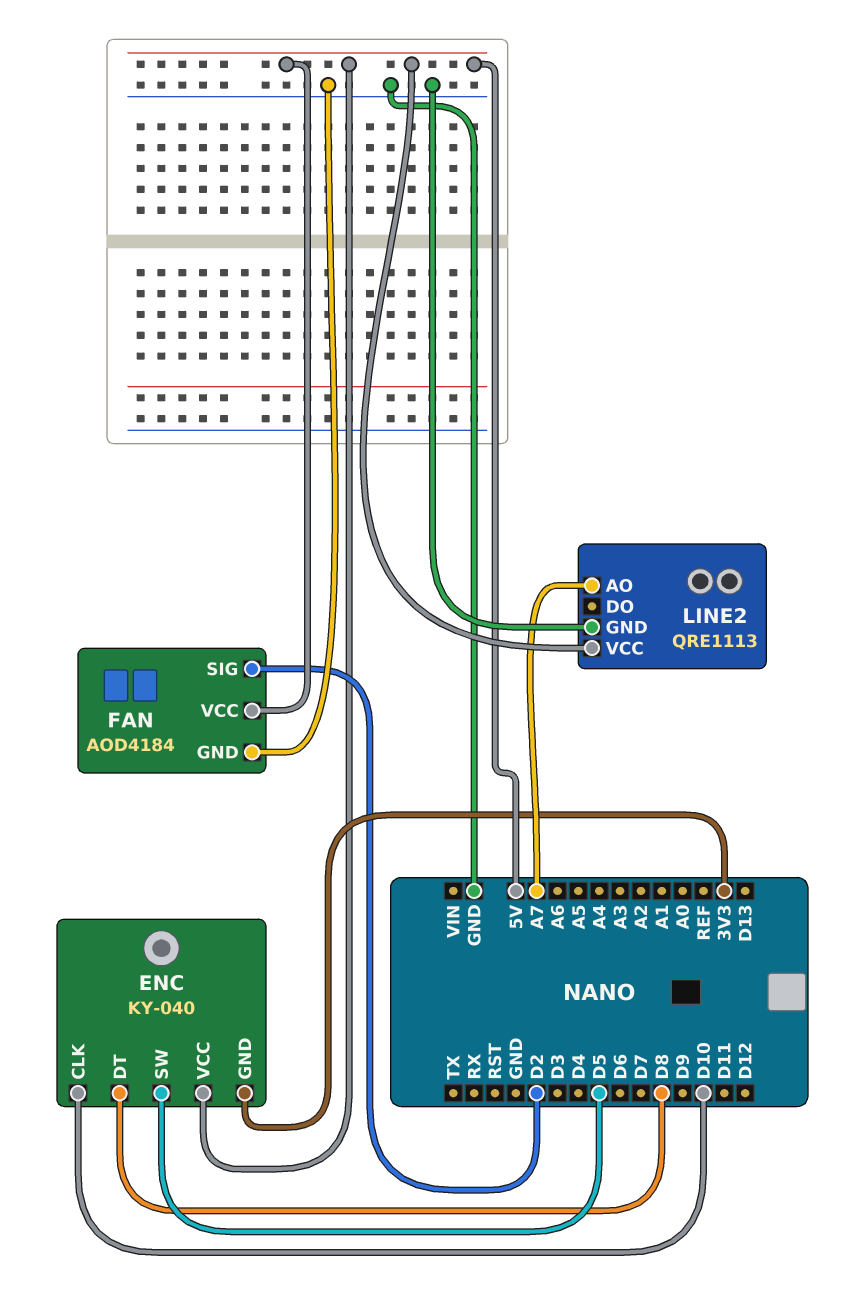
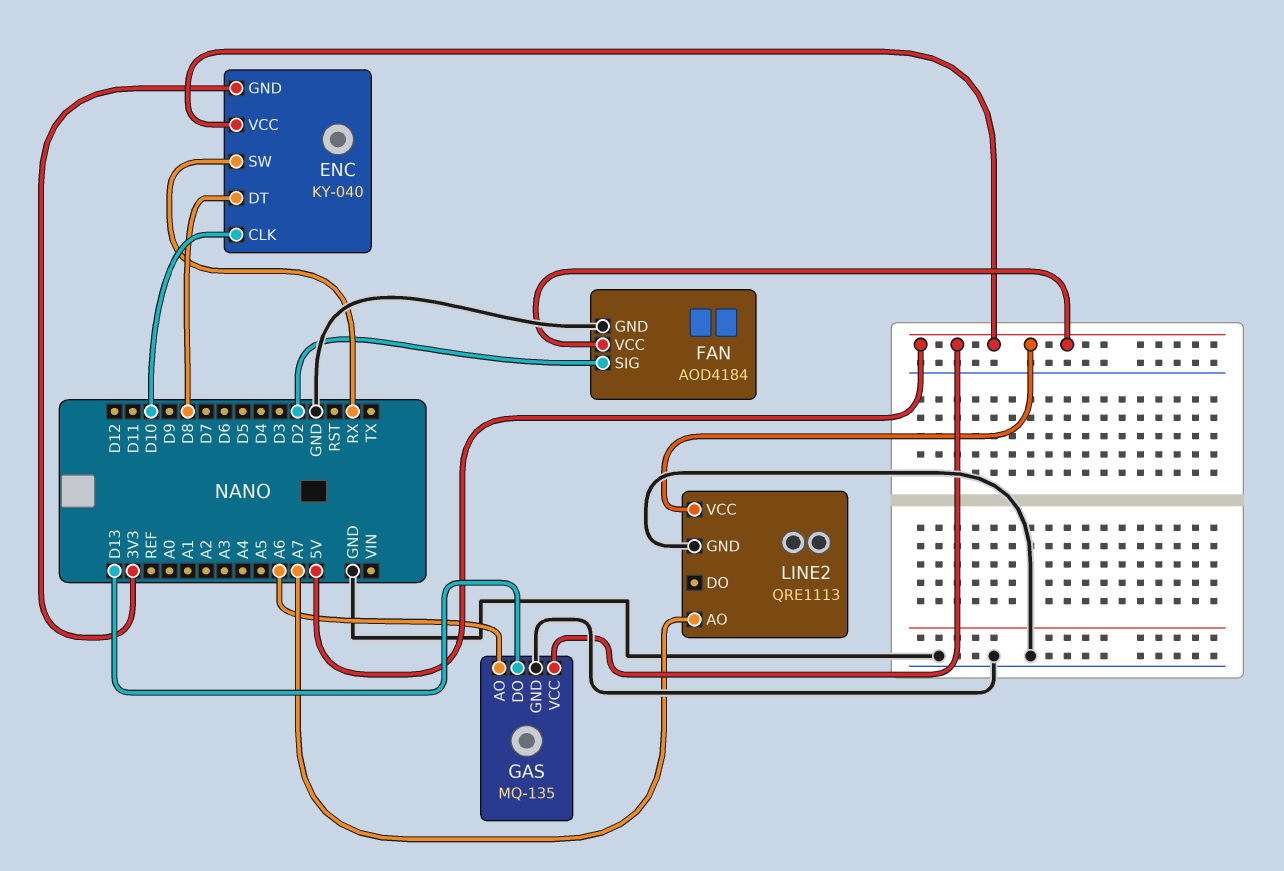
ENC pin SW: D5 -> RX
GAS: none -> MQ-135
GAS pin AO: none -> A6
GAS pin DO: none -> D13
GAS pin GND: none -> GND
GAS pin VCC: none -> 5V

